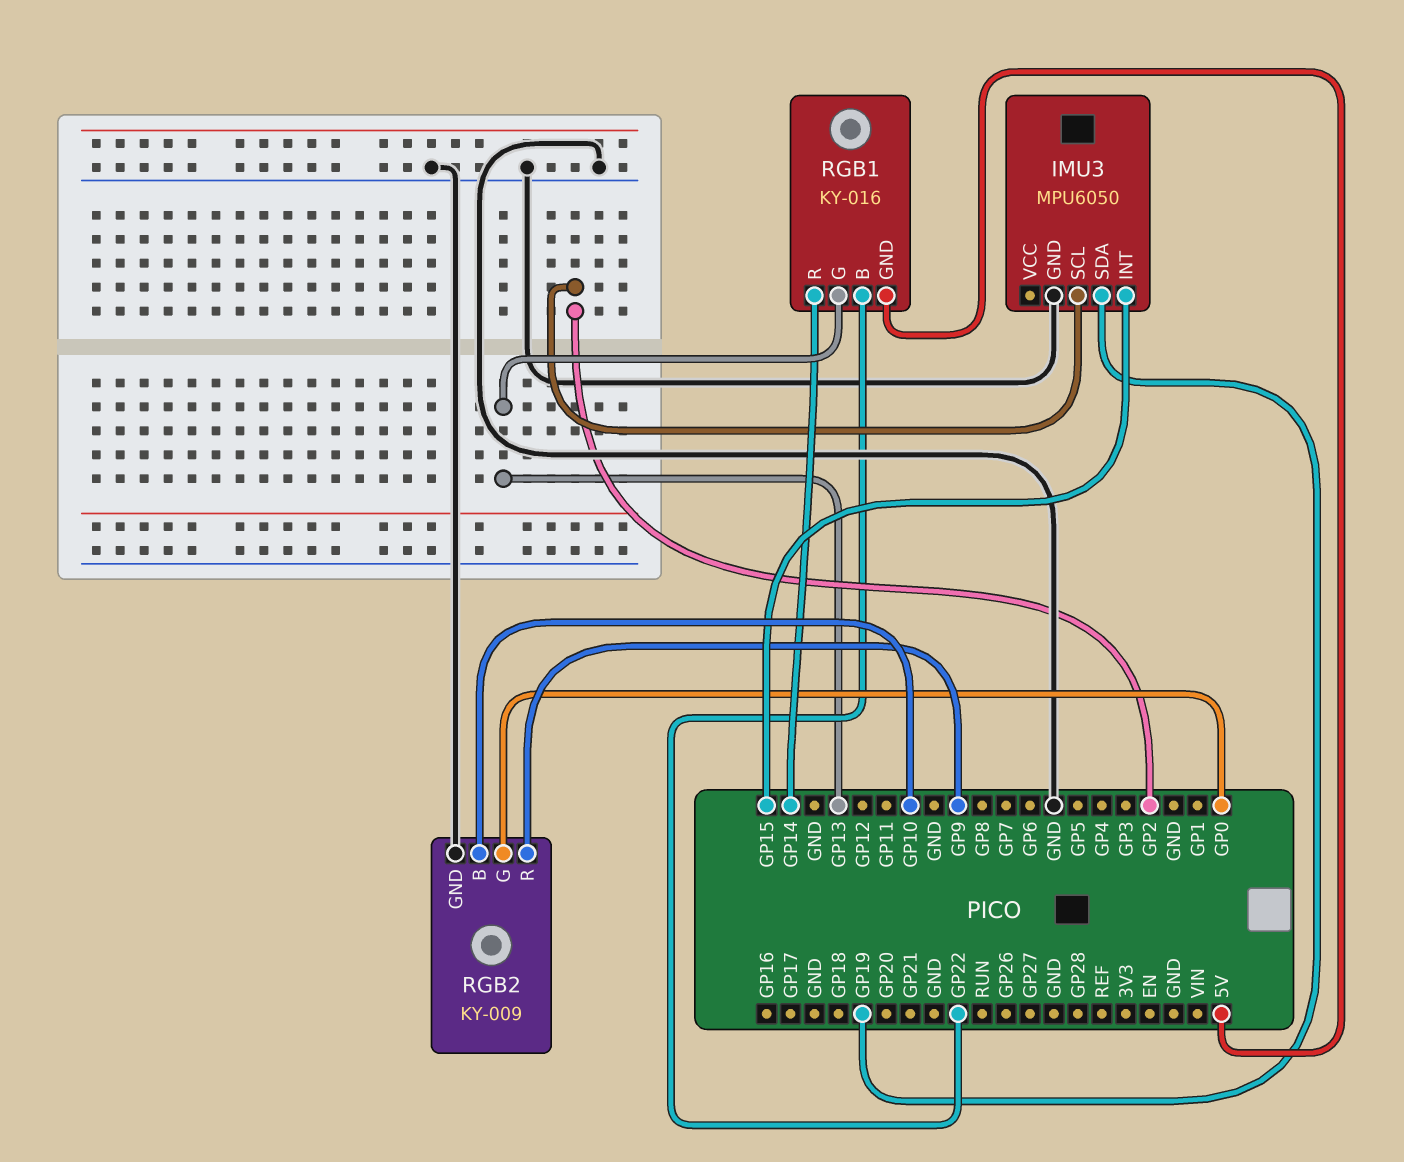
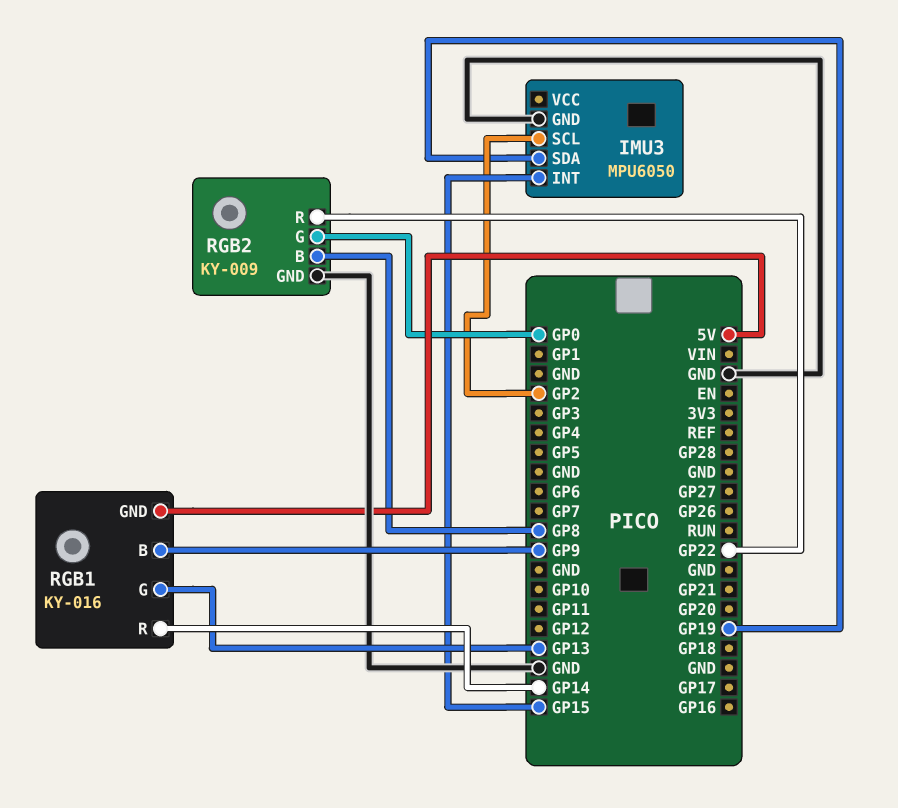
RGB1 pin B: GP22 -> GP9
RGB2 pin B: GP10 -> GP8
RGB2 pin R: GP9 -> GP22

